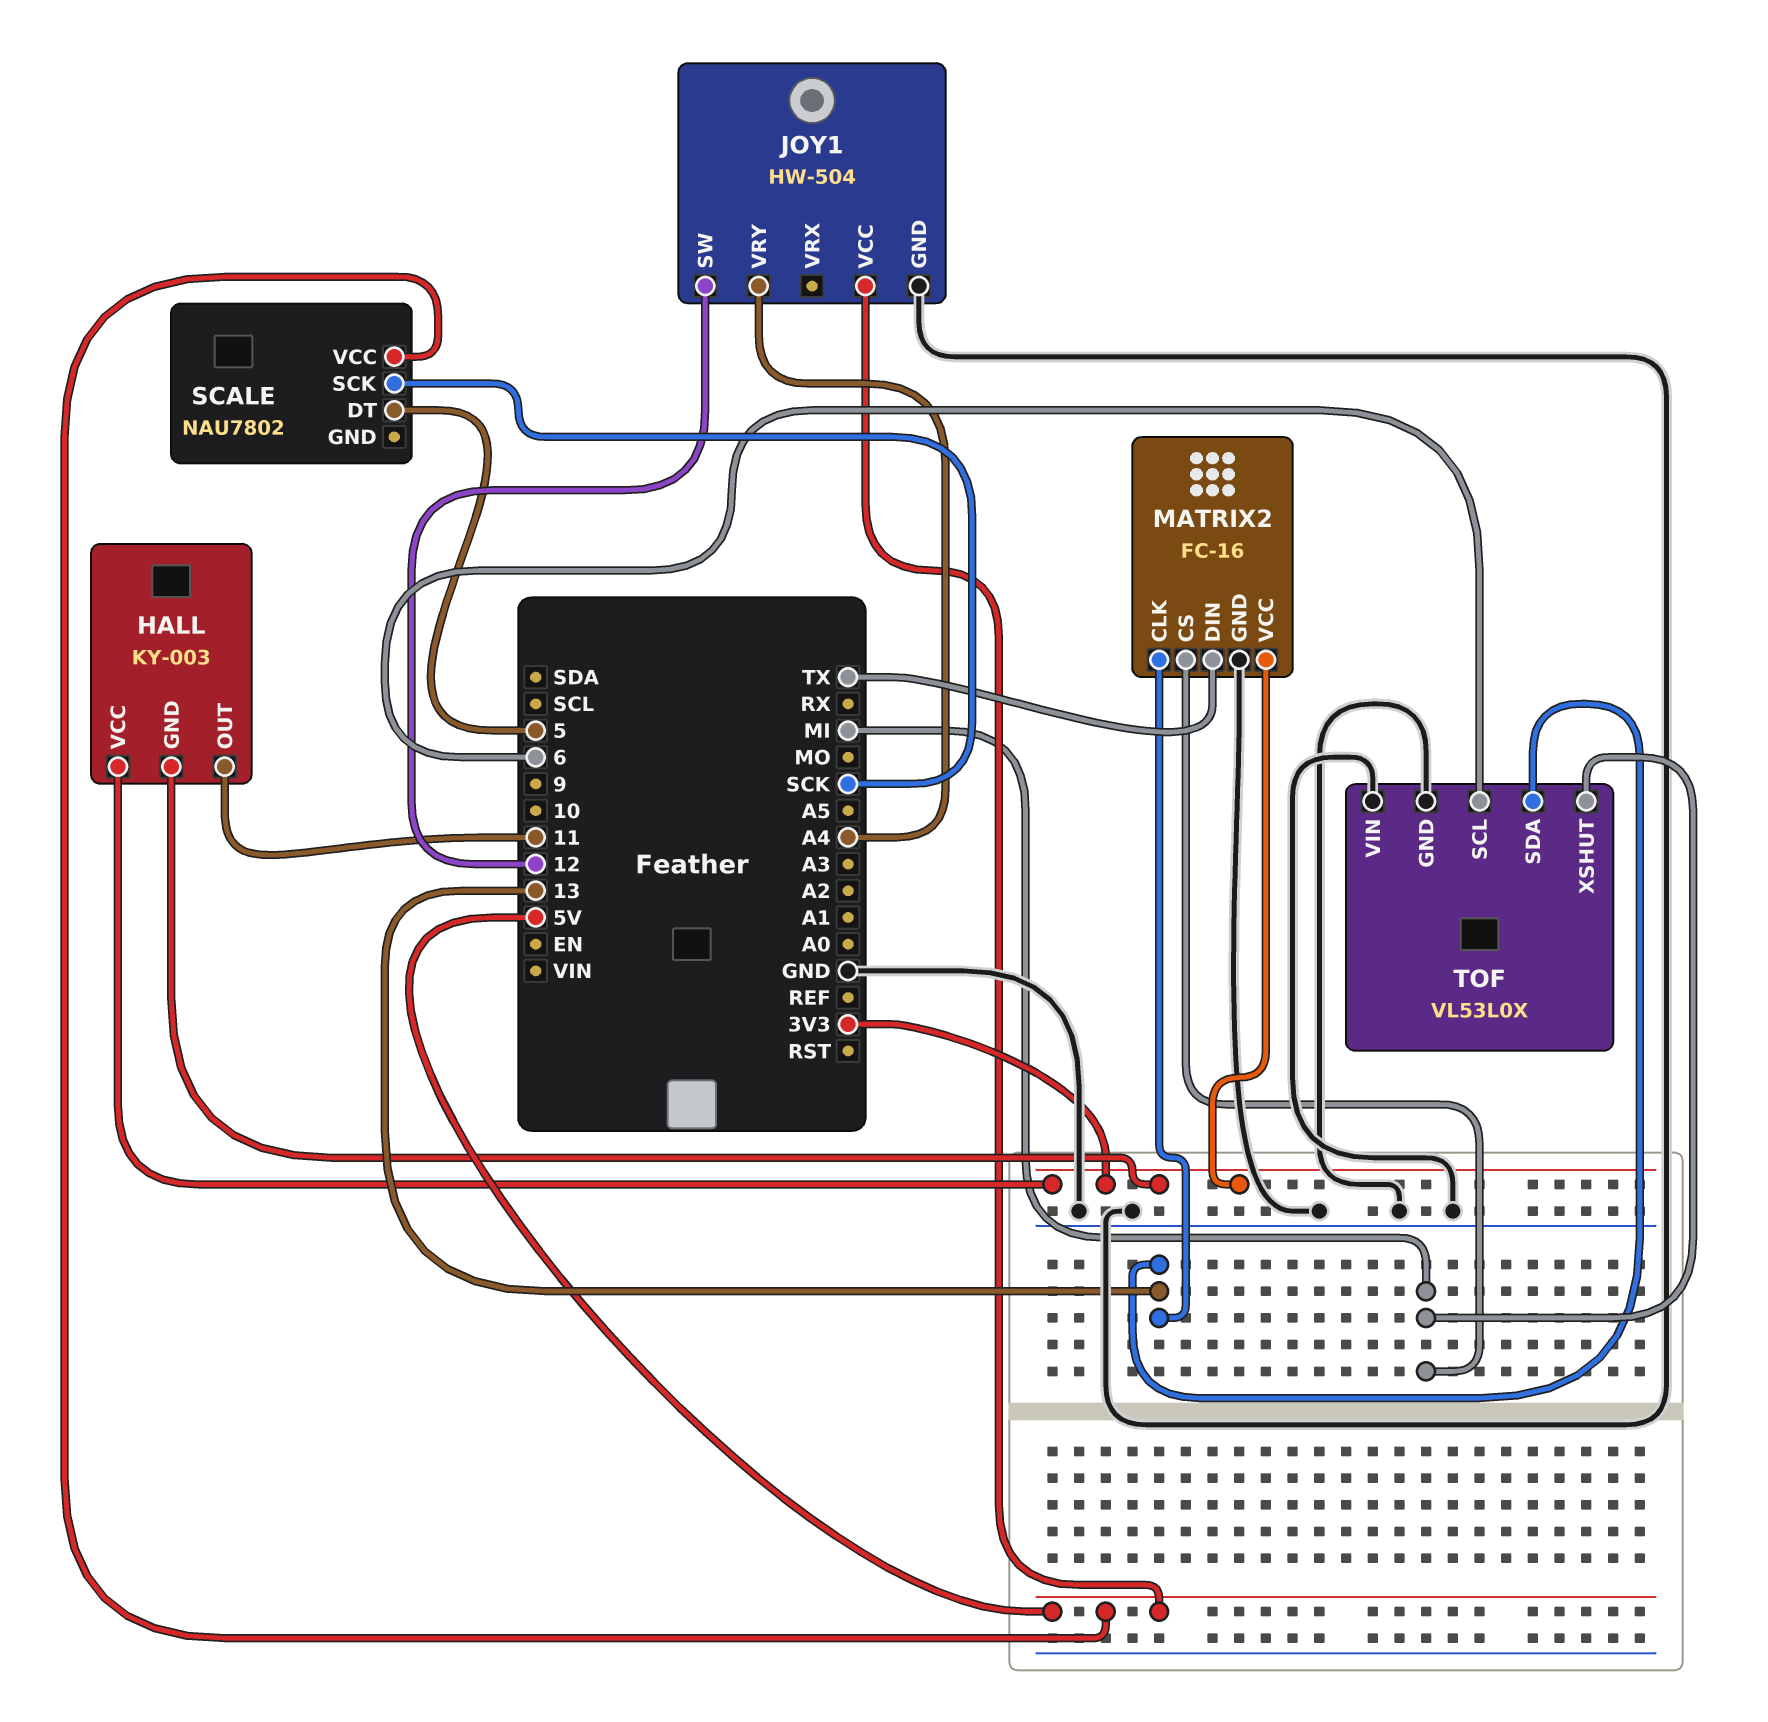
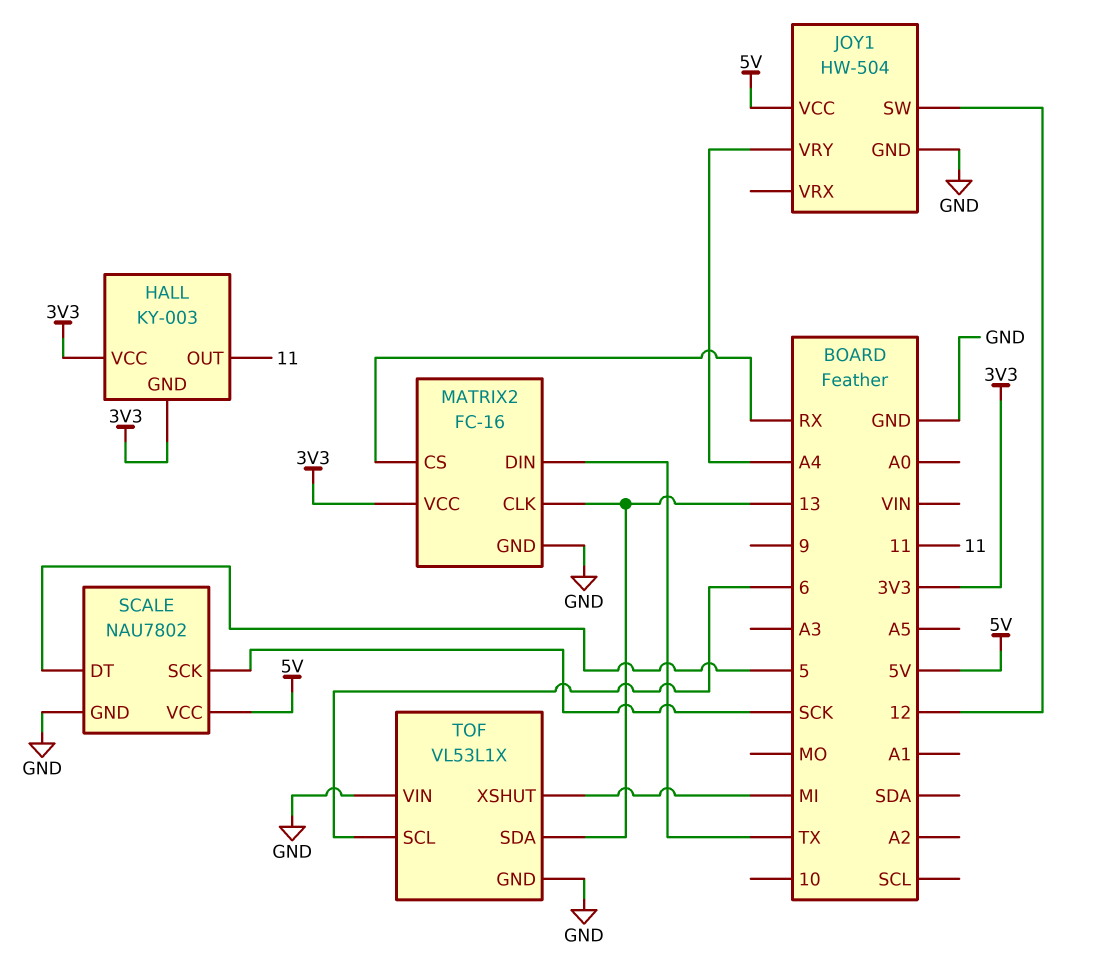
MATRIX2 pin CS: MI -> RX
SCALE pin GND: none -> GND
TOF: VL53L0X -> VL53L1X

